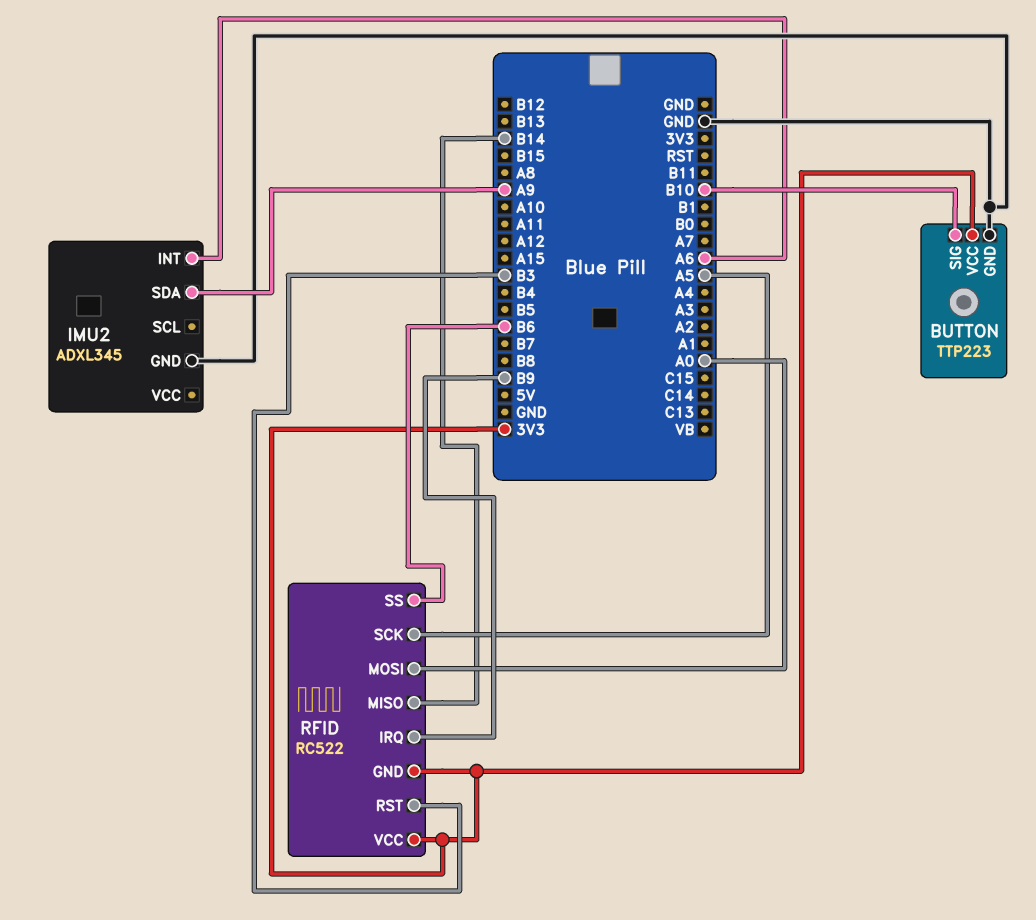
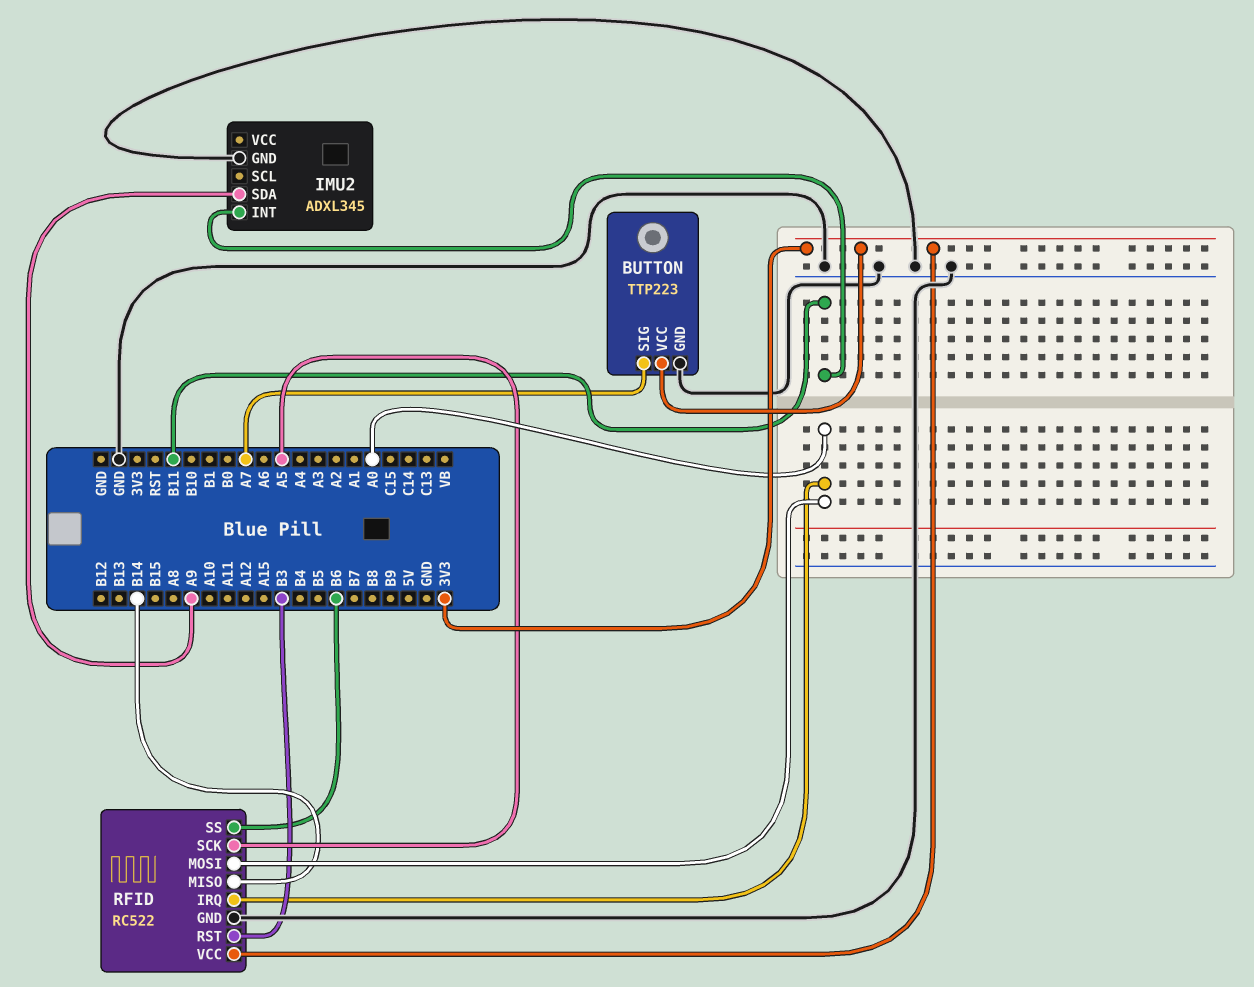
BUTTON pin SIG: B10 -> A7
IMU2 pin INT: A6 -> B11
RFID pin GND: 3V3 -> GND
RFID pin IRQ: B9 -> A0

